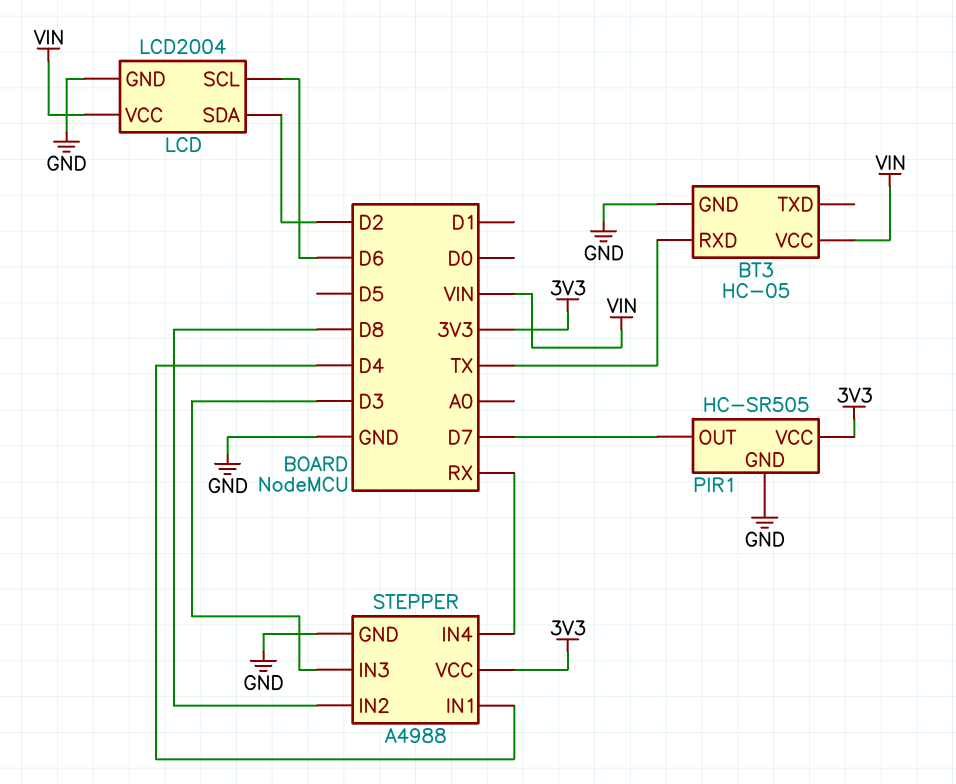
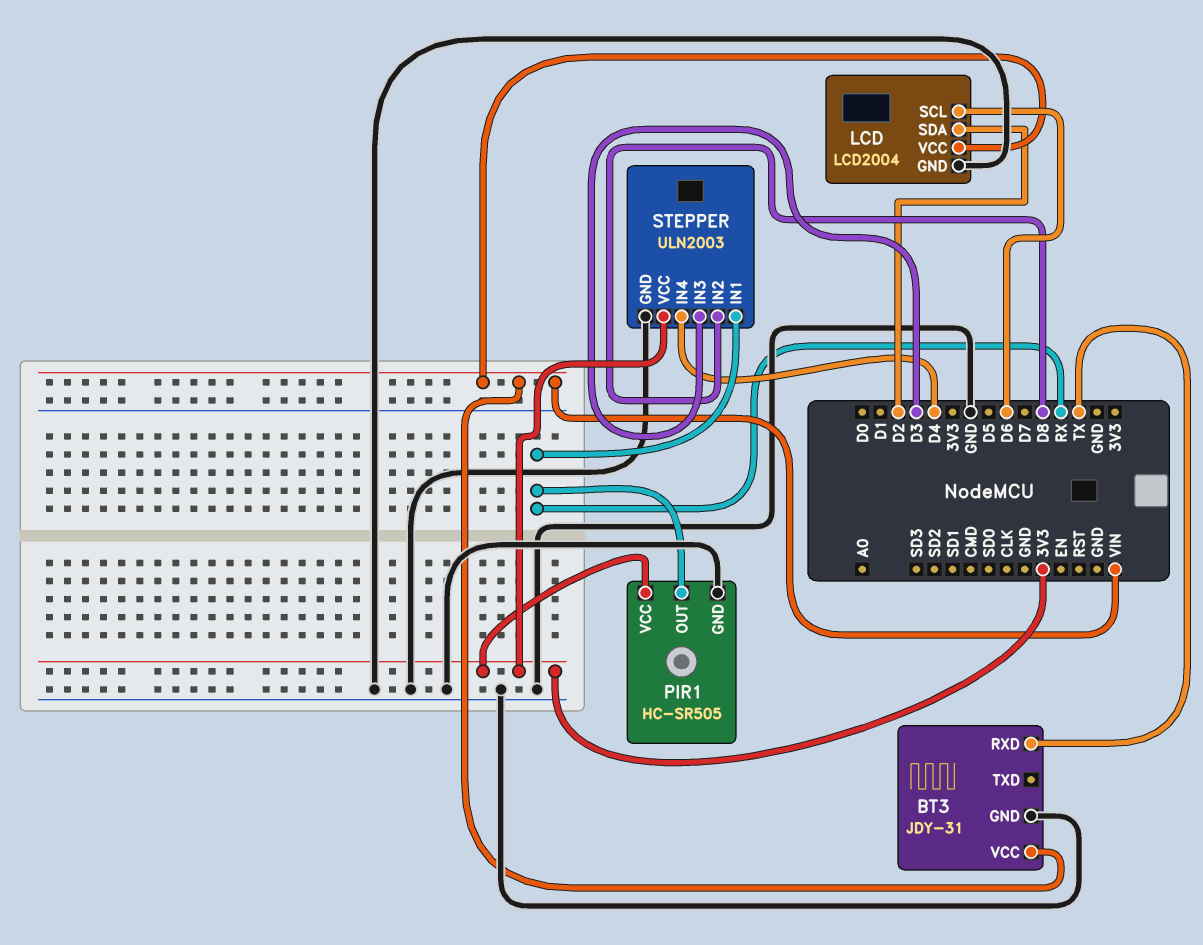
BT3: HC-05 -> JDY-31
PIR1 pin OUT: D7 -> RX
STEPPER: A4988 -> ULN2003
STEPPER pin IN1: D4 -> RX
STEPPER pin IN4: RX -> D4

